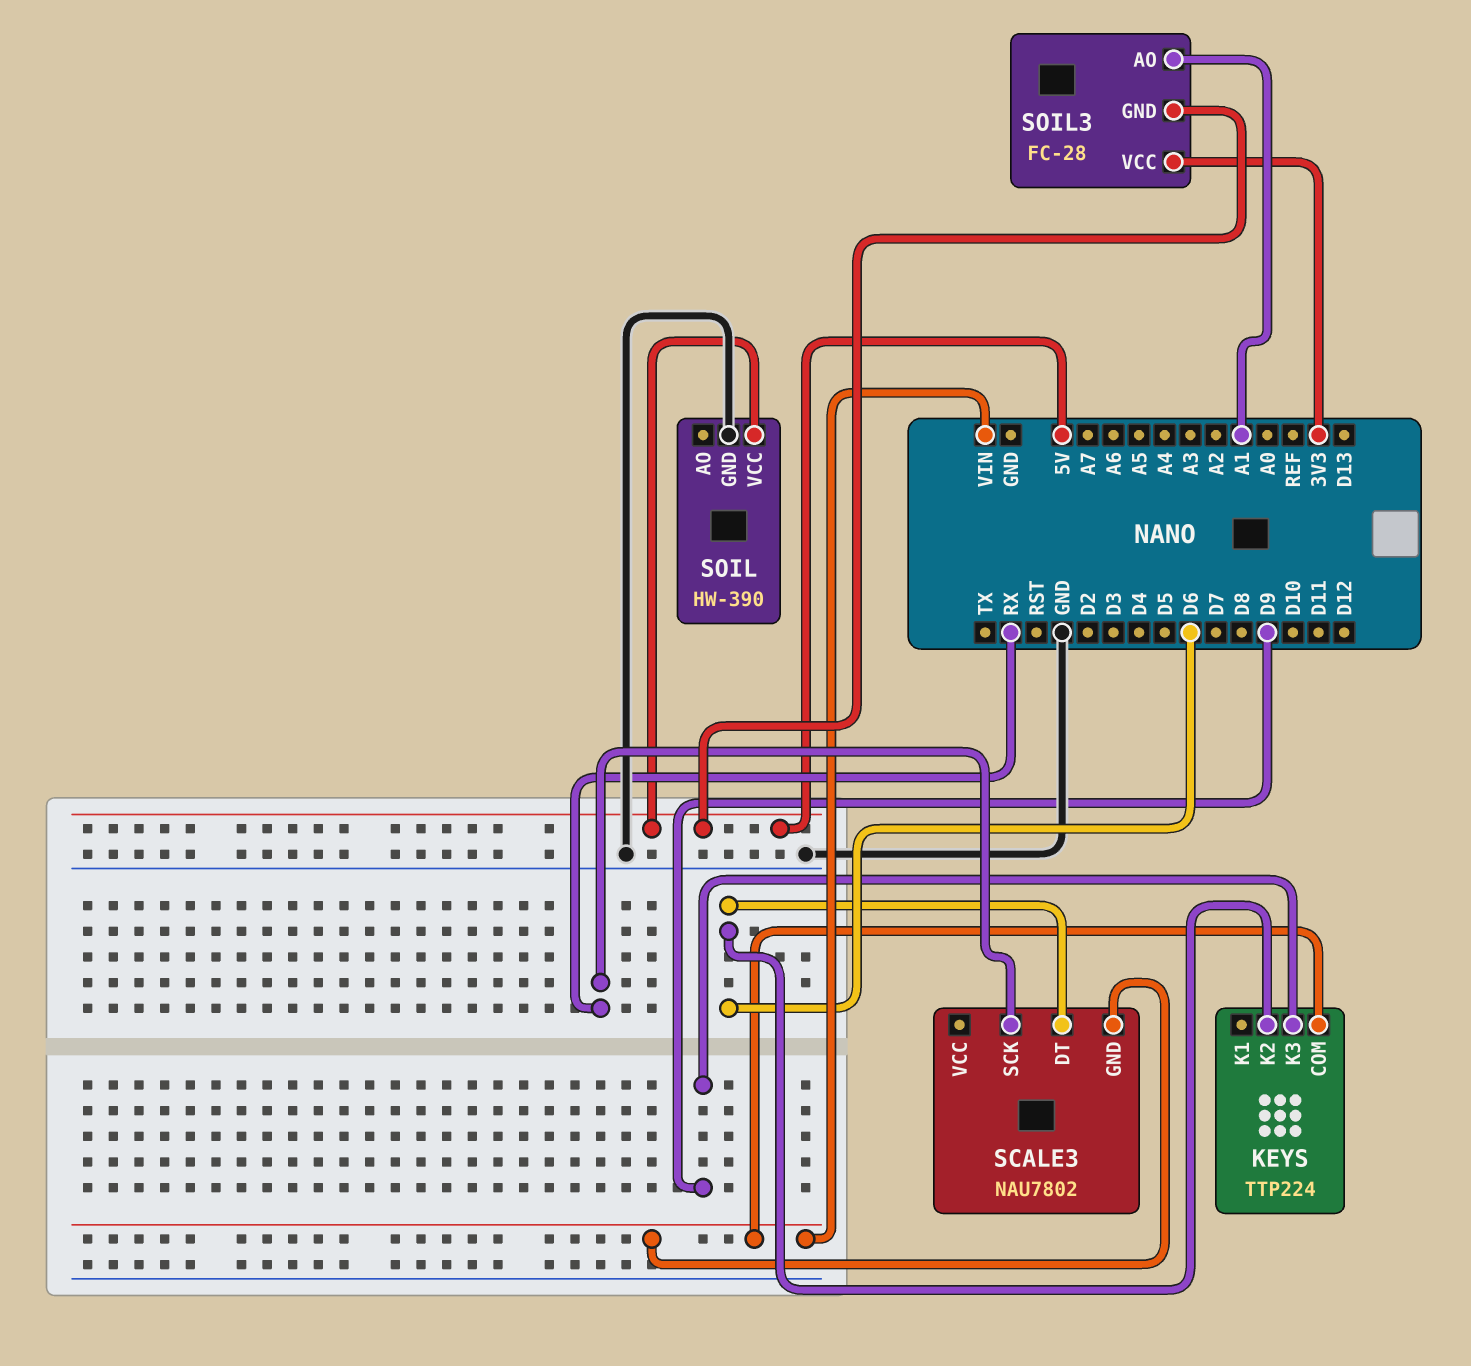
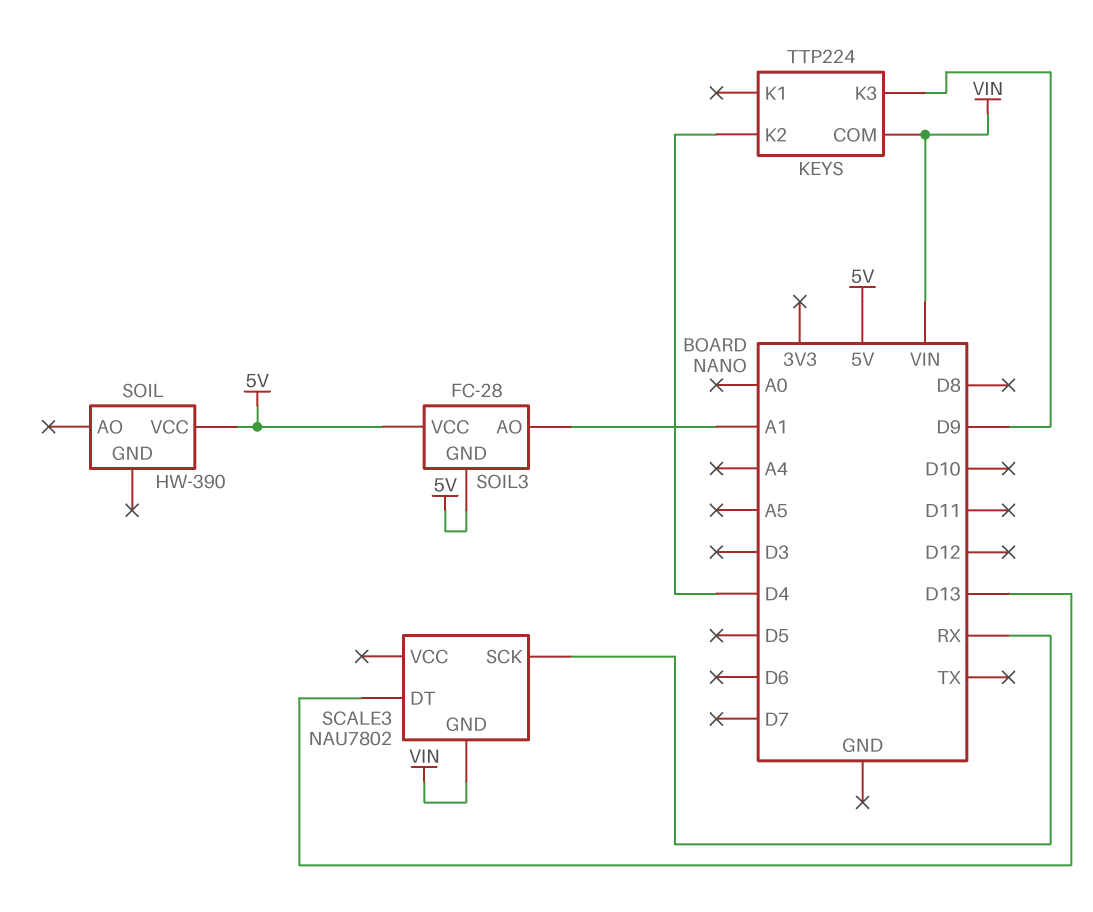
KEYS pin K2: D6 -> D4
SCALE3 pin DT: D6 -> D13
SOIL pin GND: GND -> none
SOIL3 pin VCC: 3V3 -> 5V

